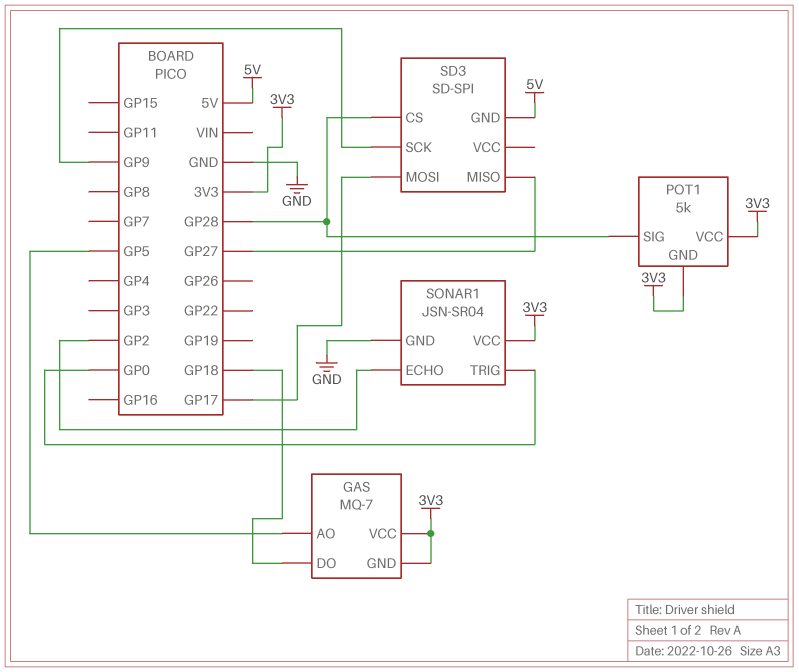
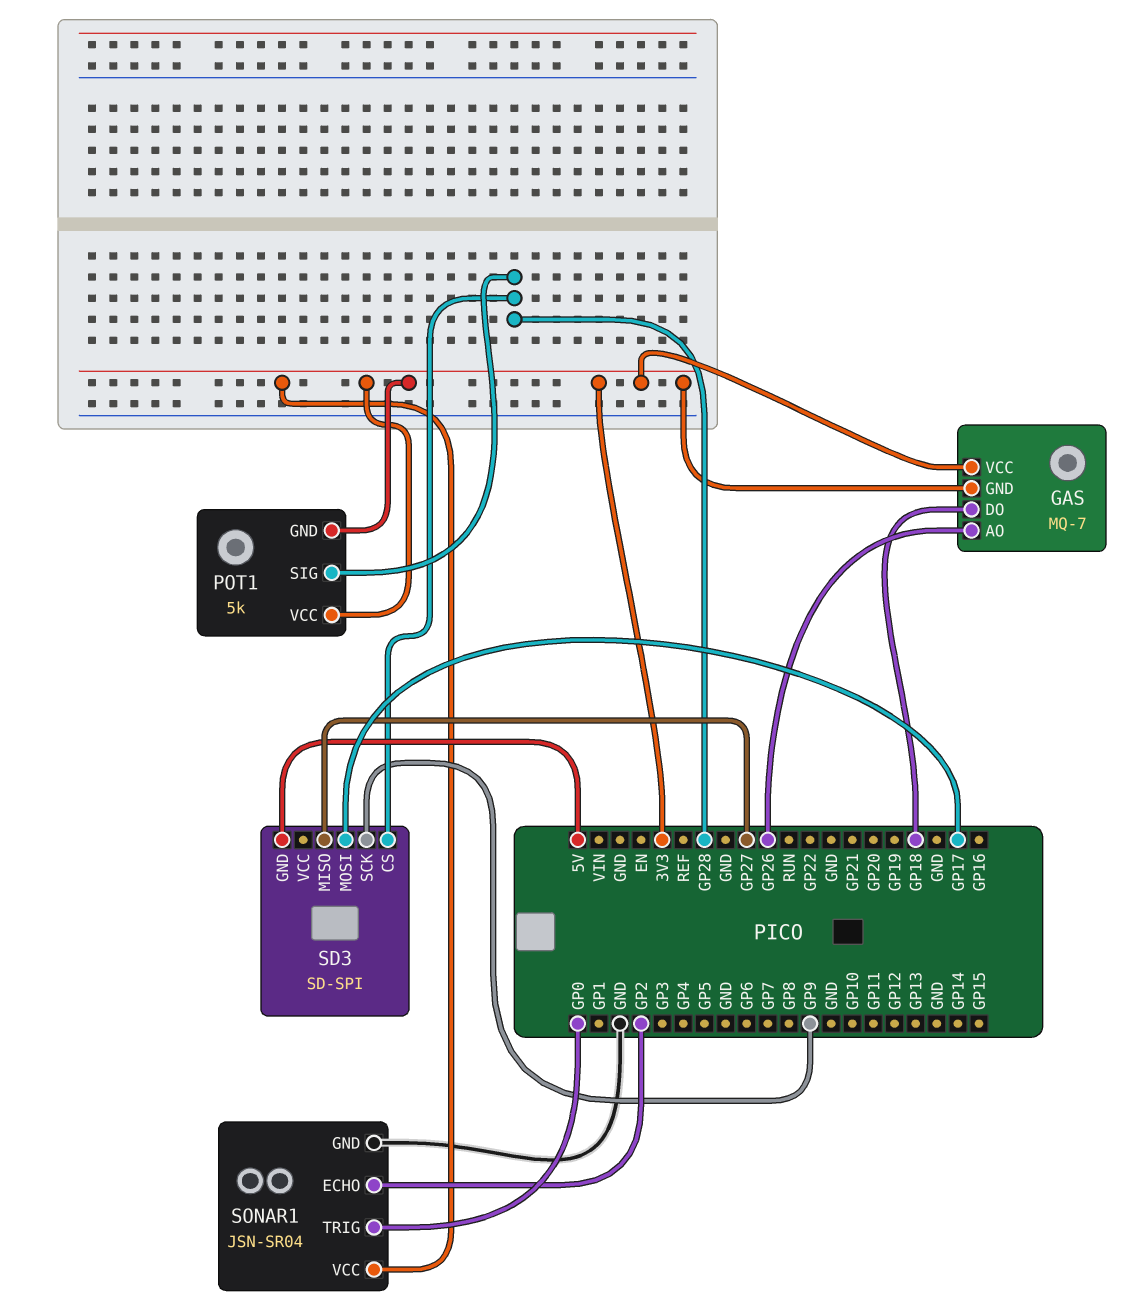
GAS pin AO: GP5 -> GP26

